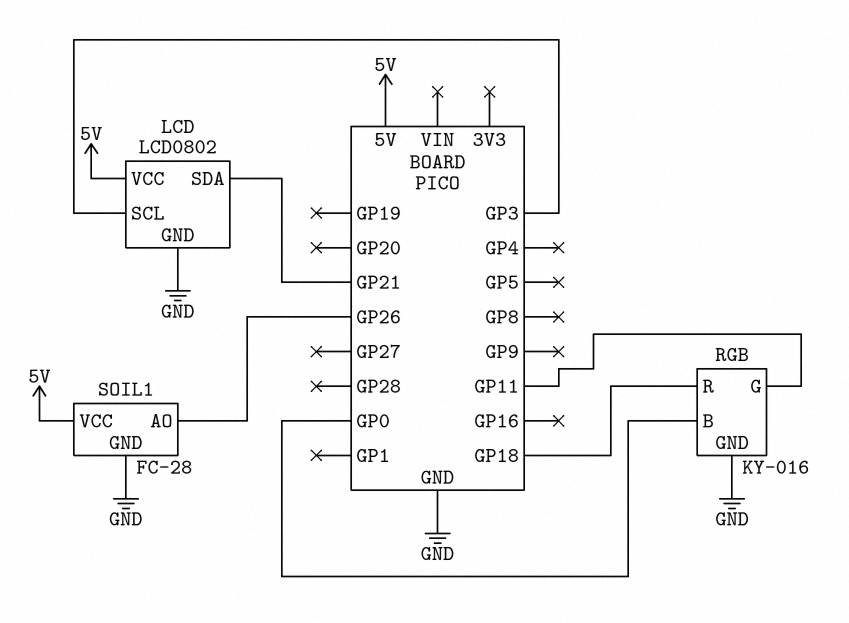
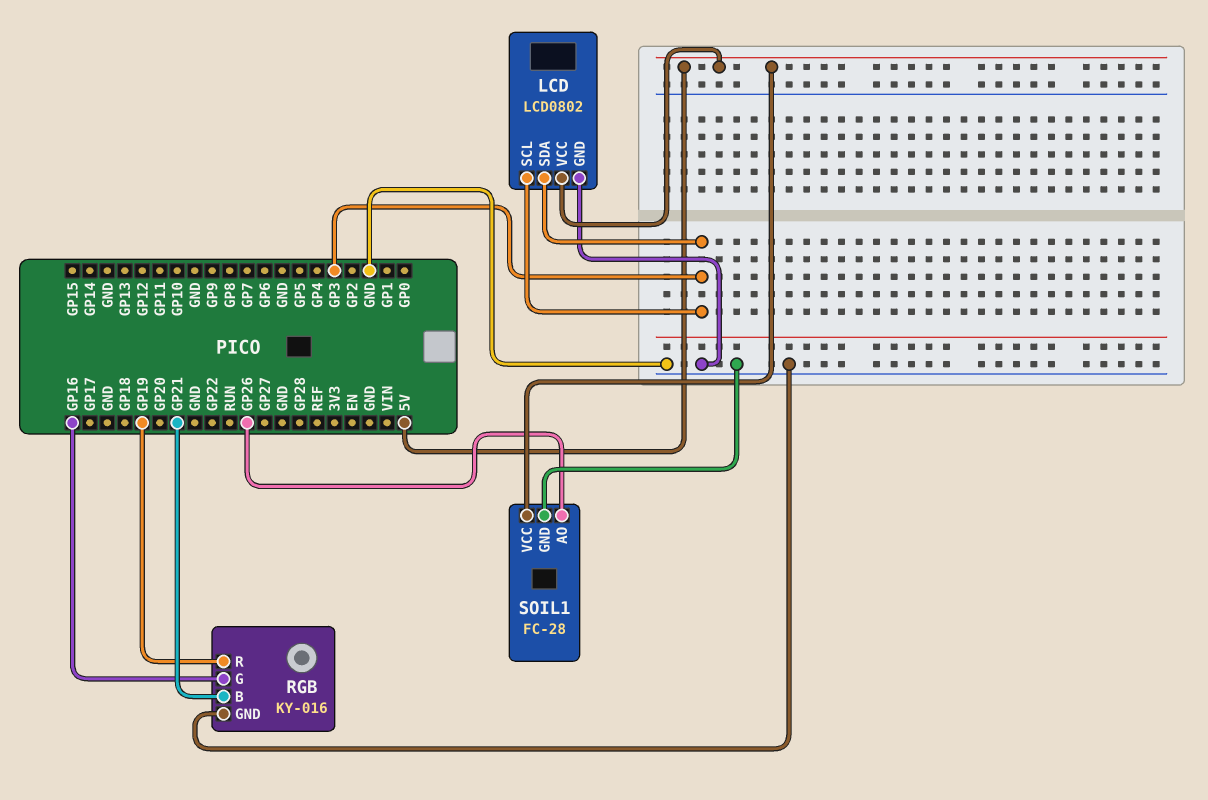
LCD pin SDA: GP21 -> GP3
RGB pin B: GP0 -> GP21
RGB pin G: GP11 -> GP16
RGB pin R: GP18 -> GP19

